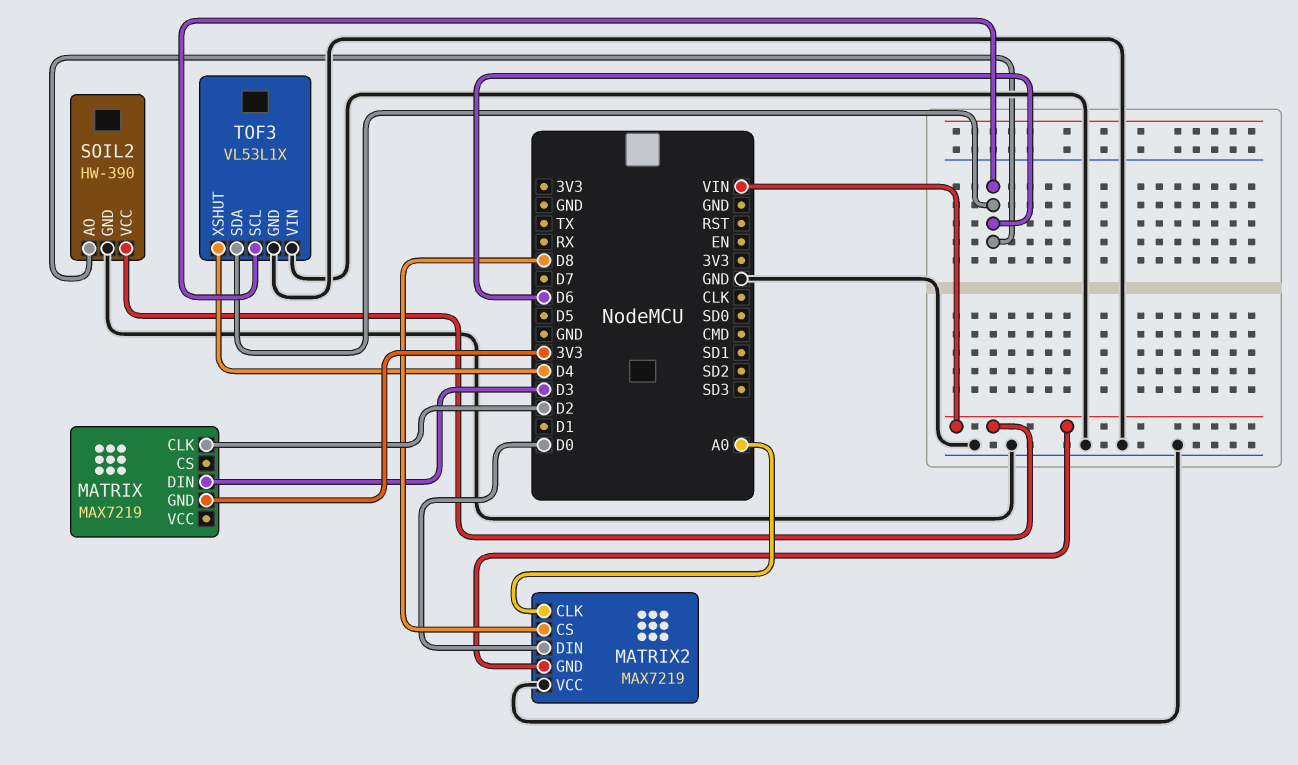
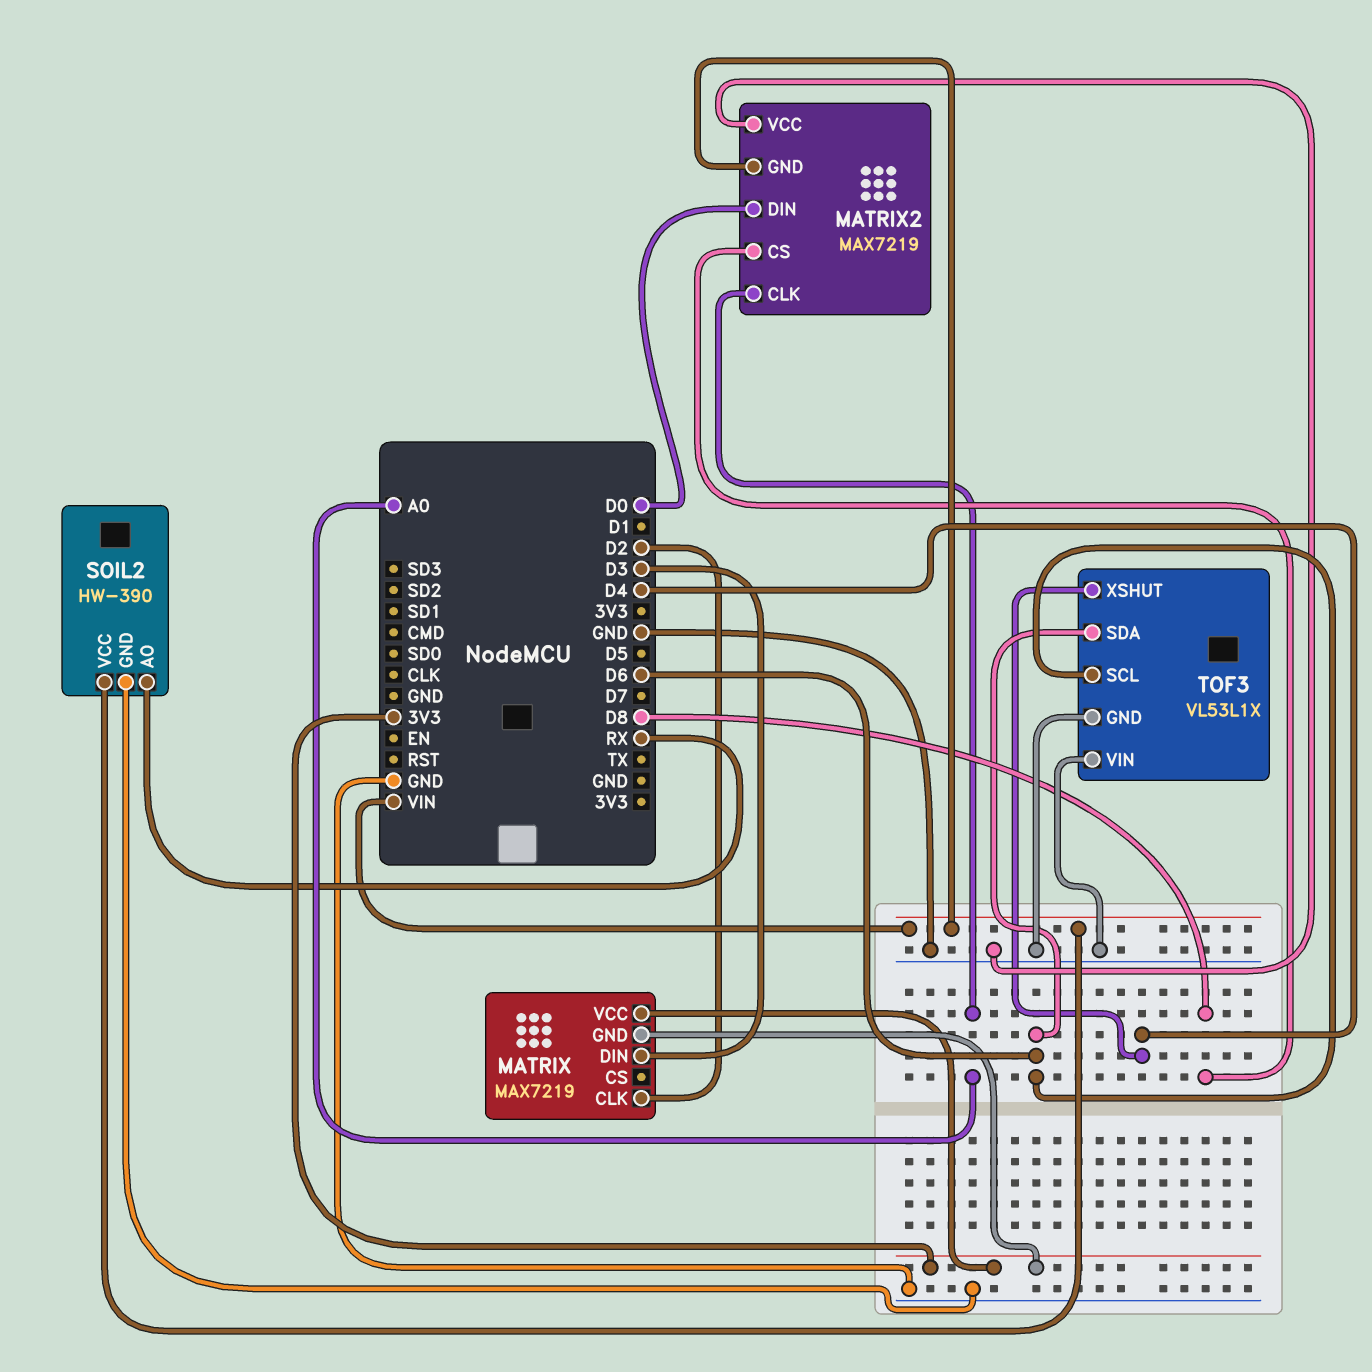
MATRIX pin VCC: none -> 3V3
SOIL2 pin AO: D6 -> RX

